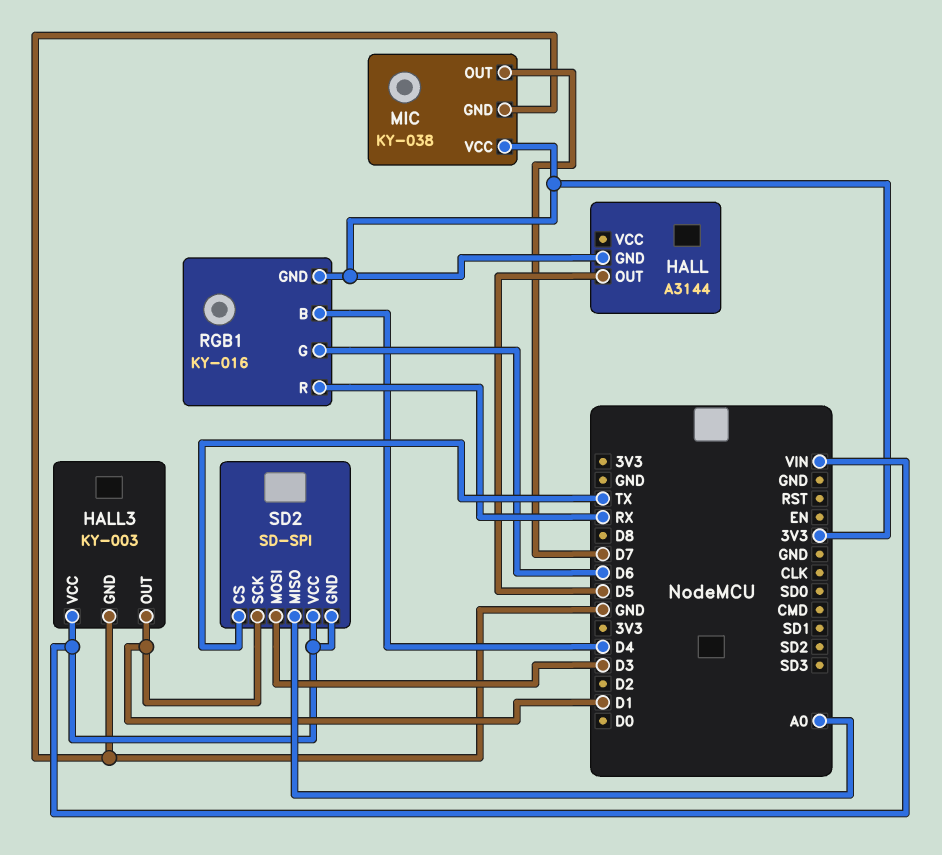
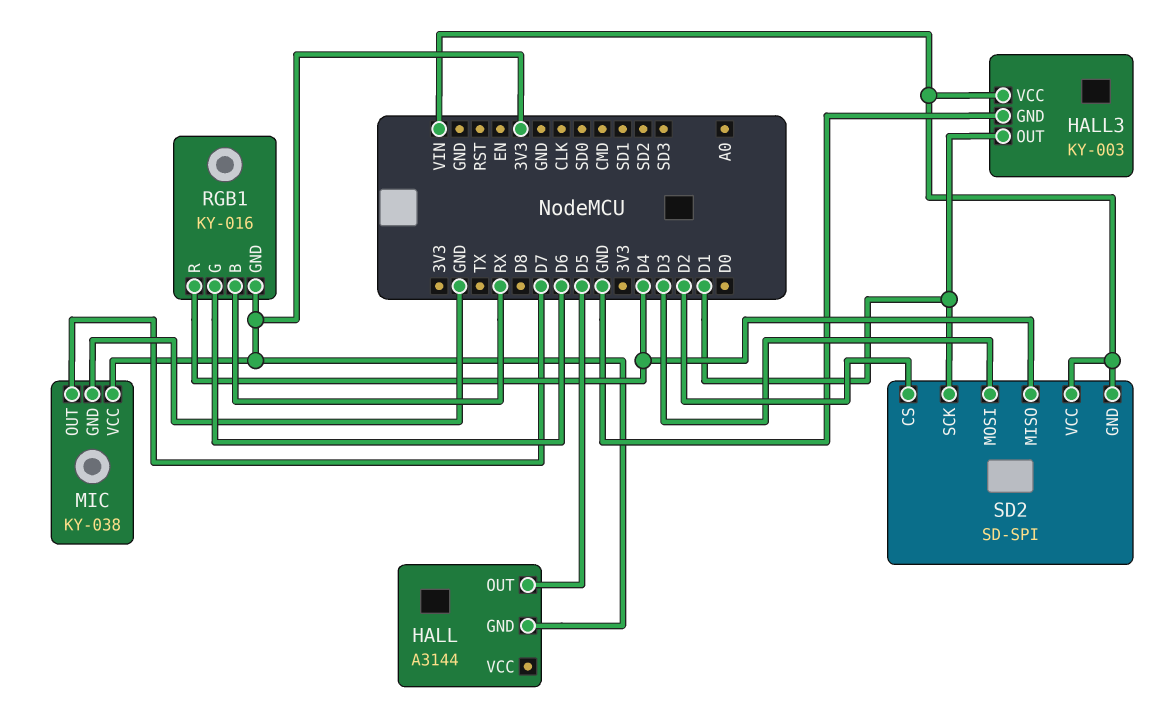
RGB1 pin B: D4 -> RX
RGB1 pin R: RX -> D4
SD2 pin CS: TX -> D2
SD2 pin MISO: A0 -> D4

